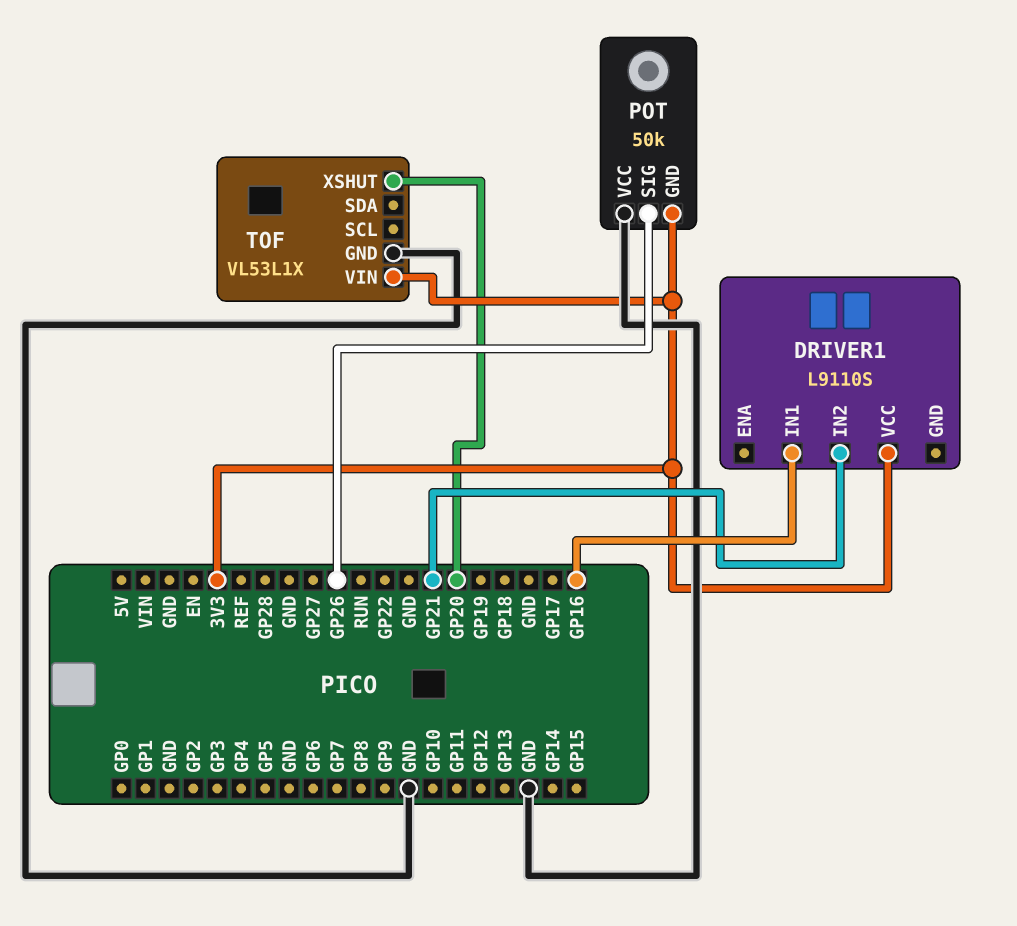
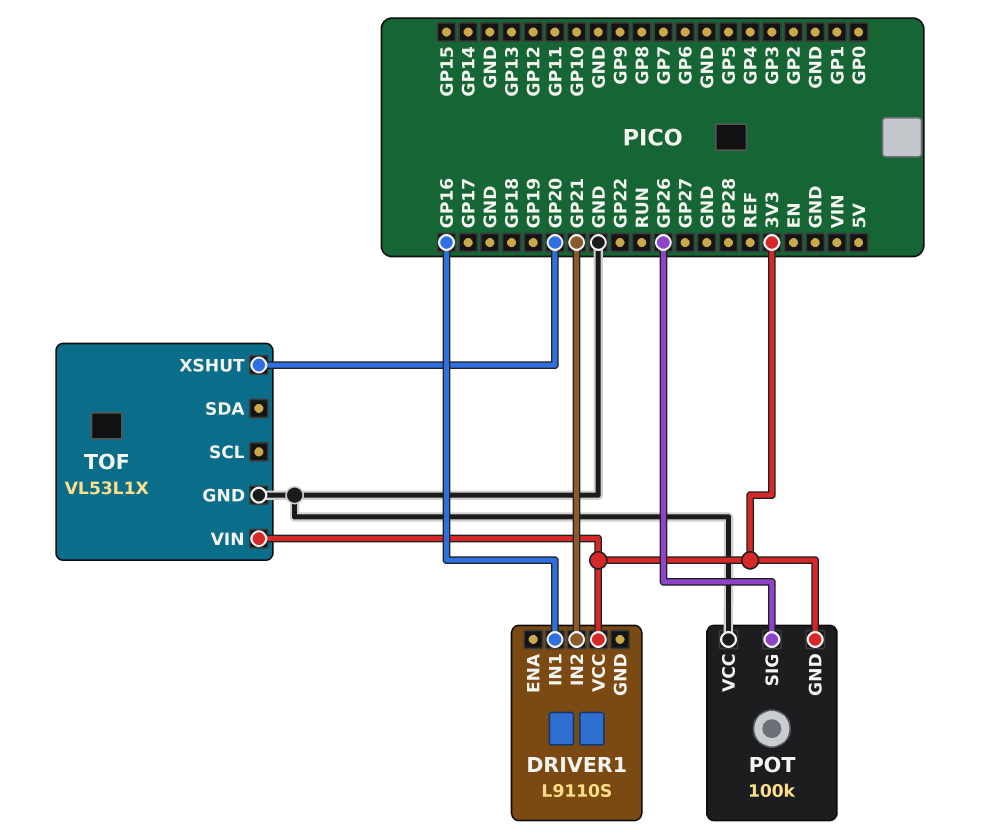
POT: 50k -> 100k

